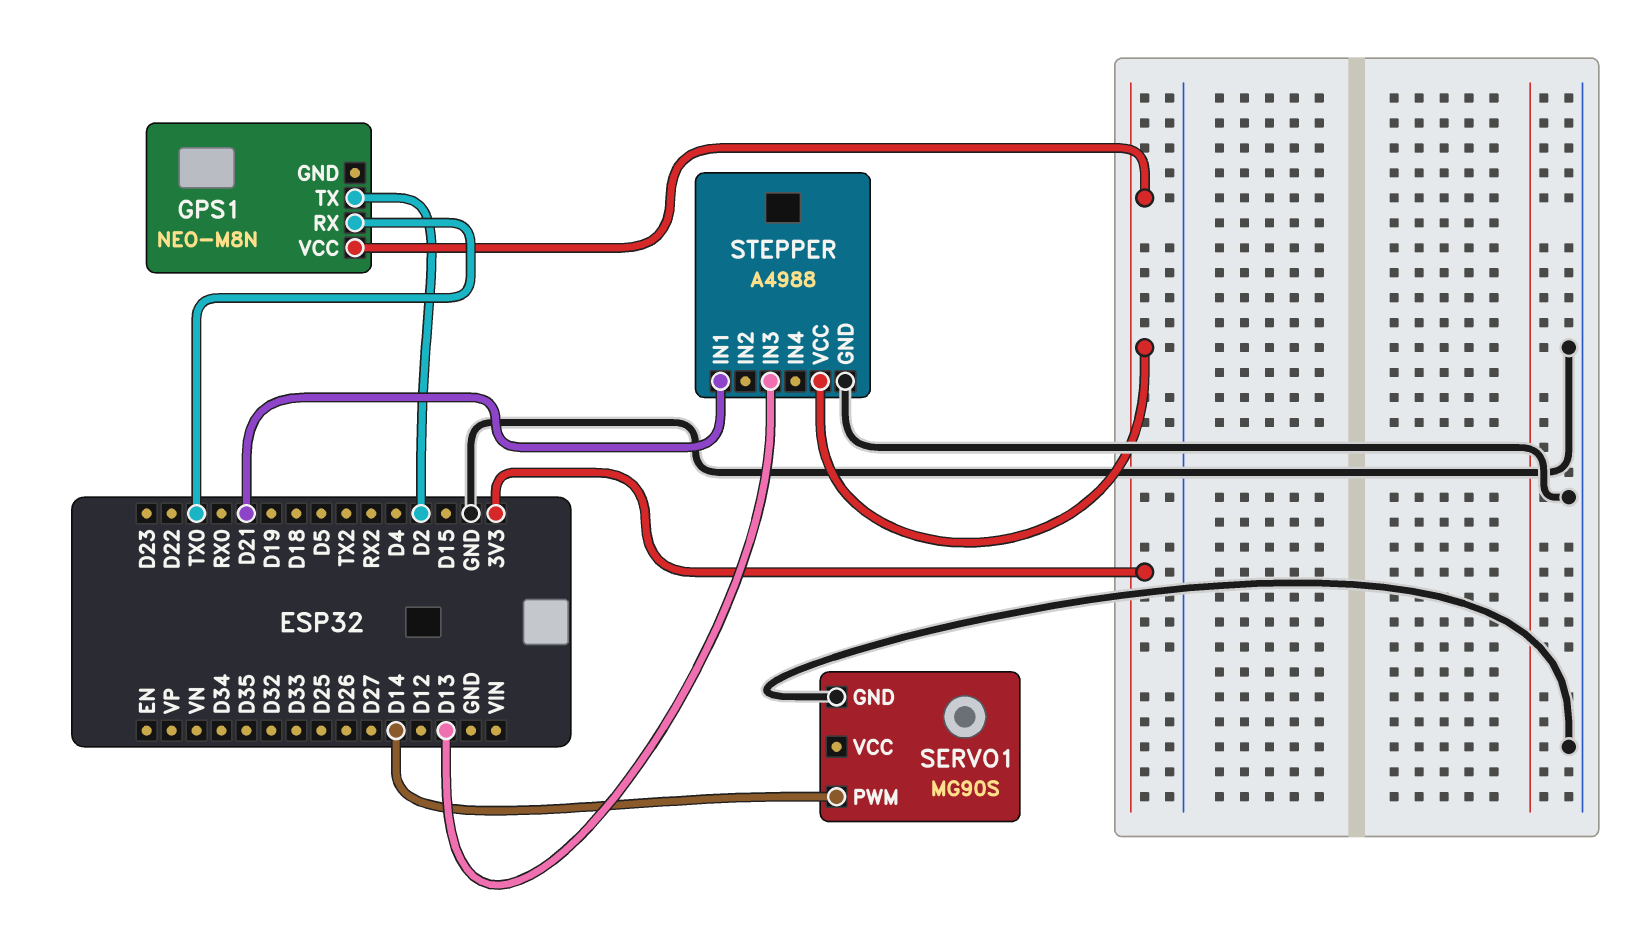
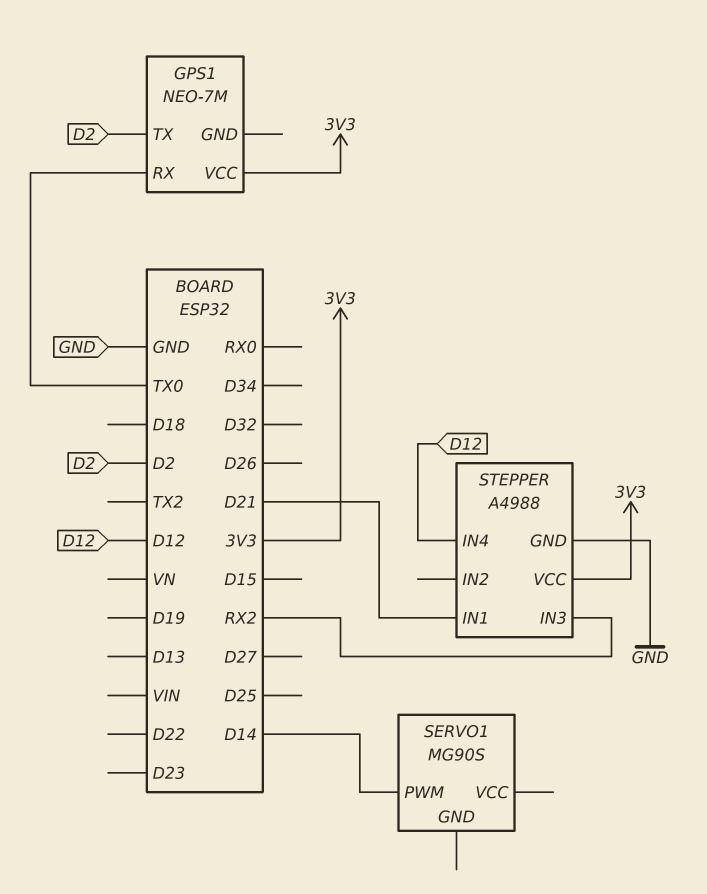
GPS1: NEO-M8N -> NEO-7M
SERVO1 pin GND: GND -> none
STEPPER pin IN3: D13 -> RX2
STEPPER pin IN4: none -> D12

